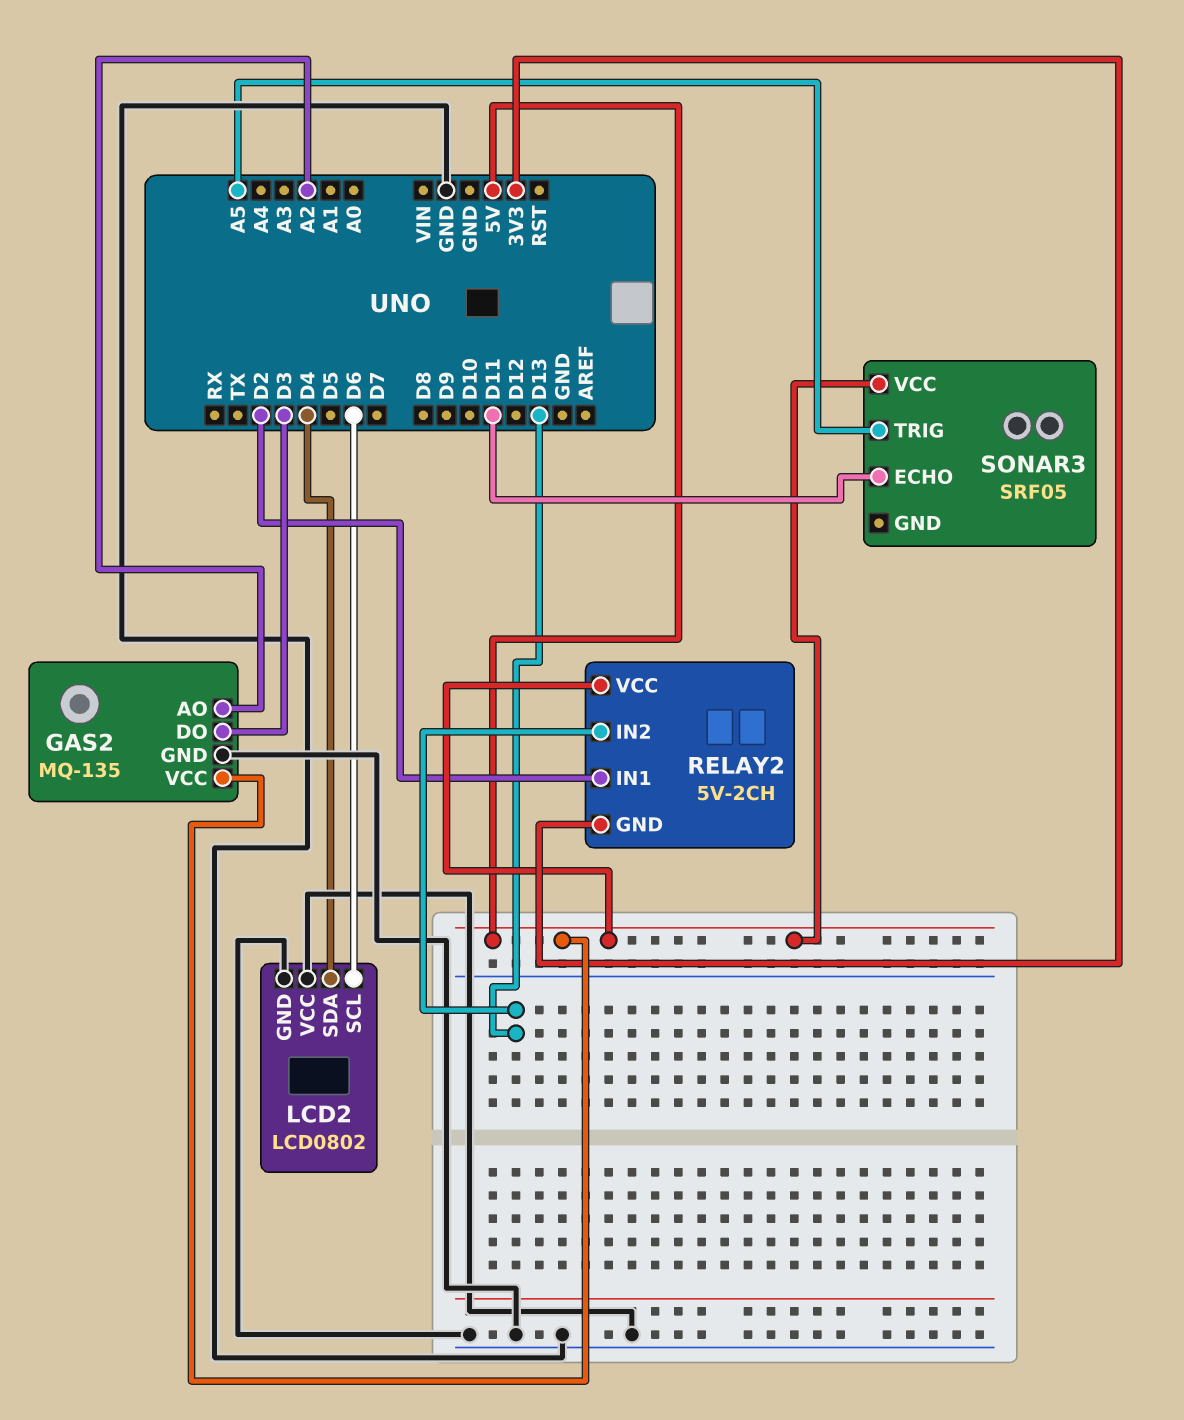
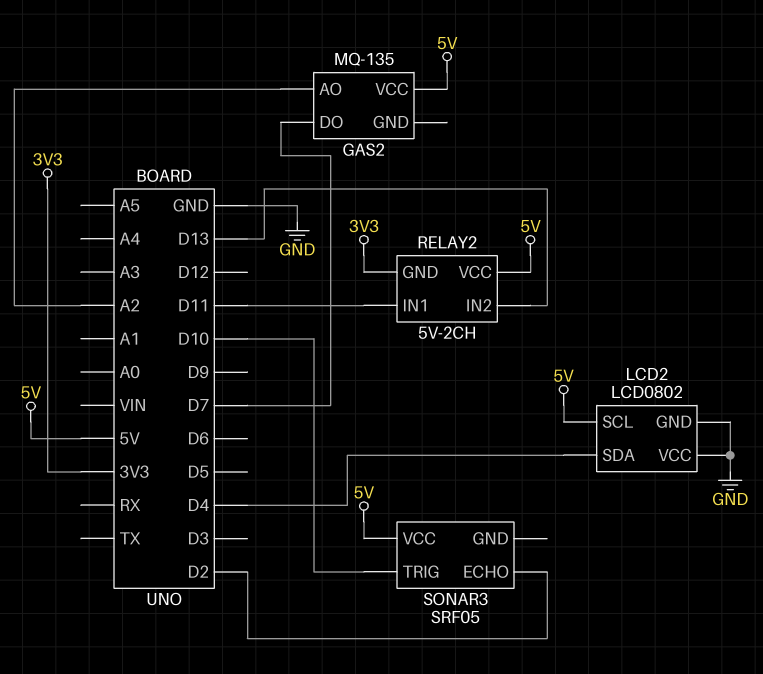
GAS2 pin DO: D3 -> D7
GAS2 pin GND: GND -> none
LCD2 pin SCL: D6 -> 5V
RELAY2 pin IN1: D2 -> D11
SONAR3 pin ECHO: D11 -> D2
SONAR3 pin TRIG: A5 -> D10

